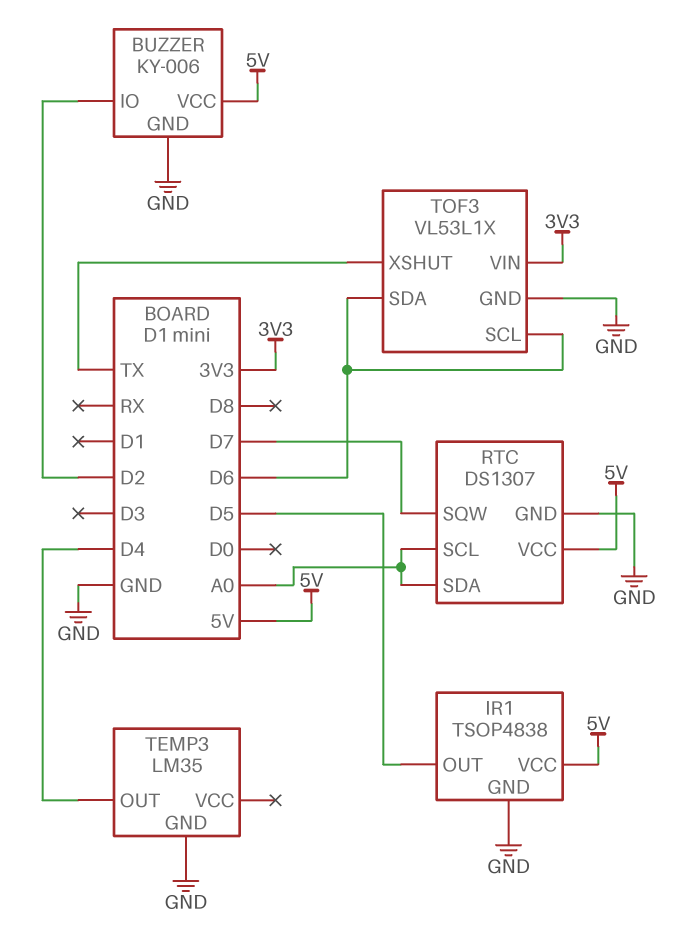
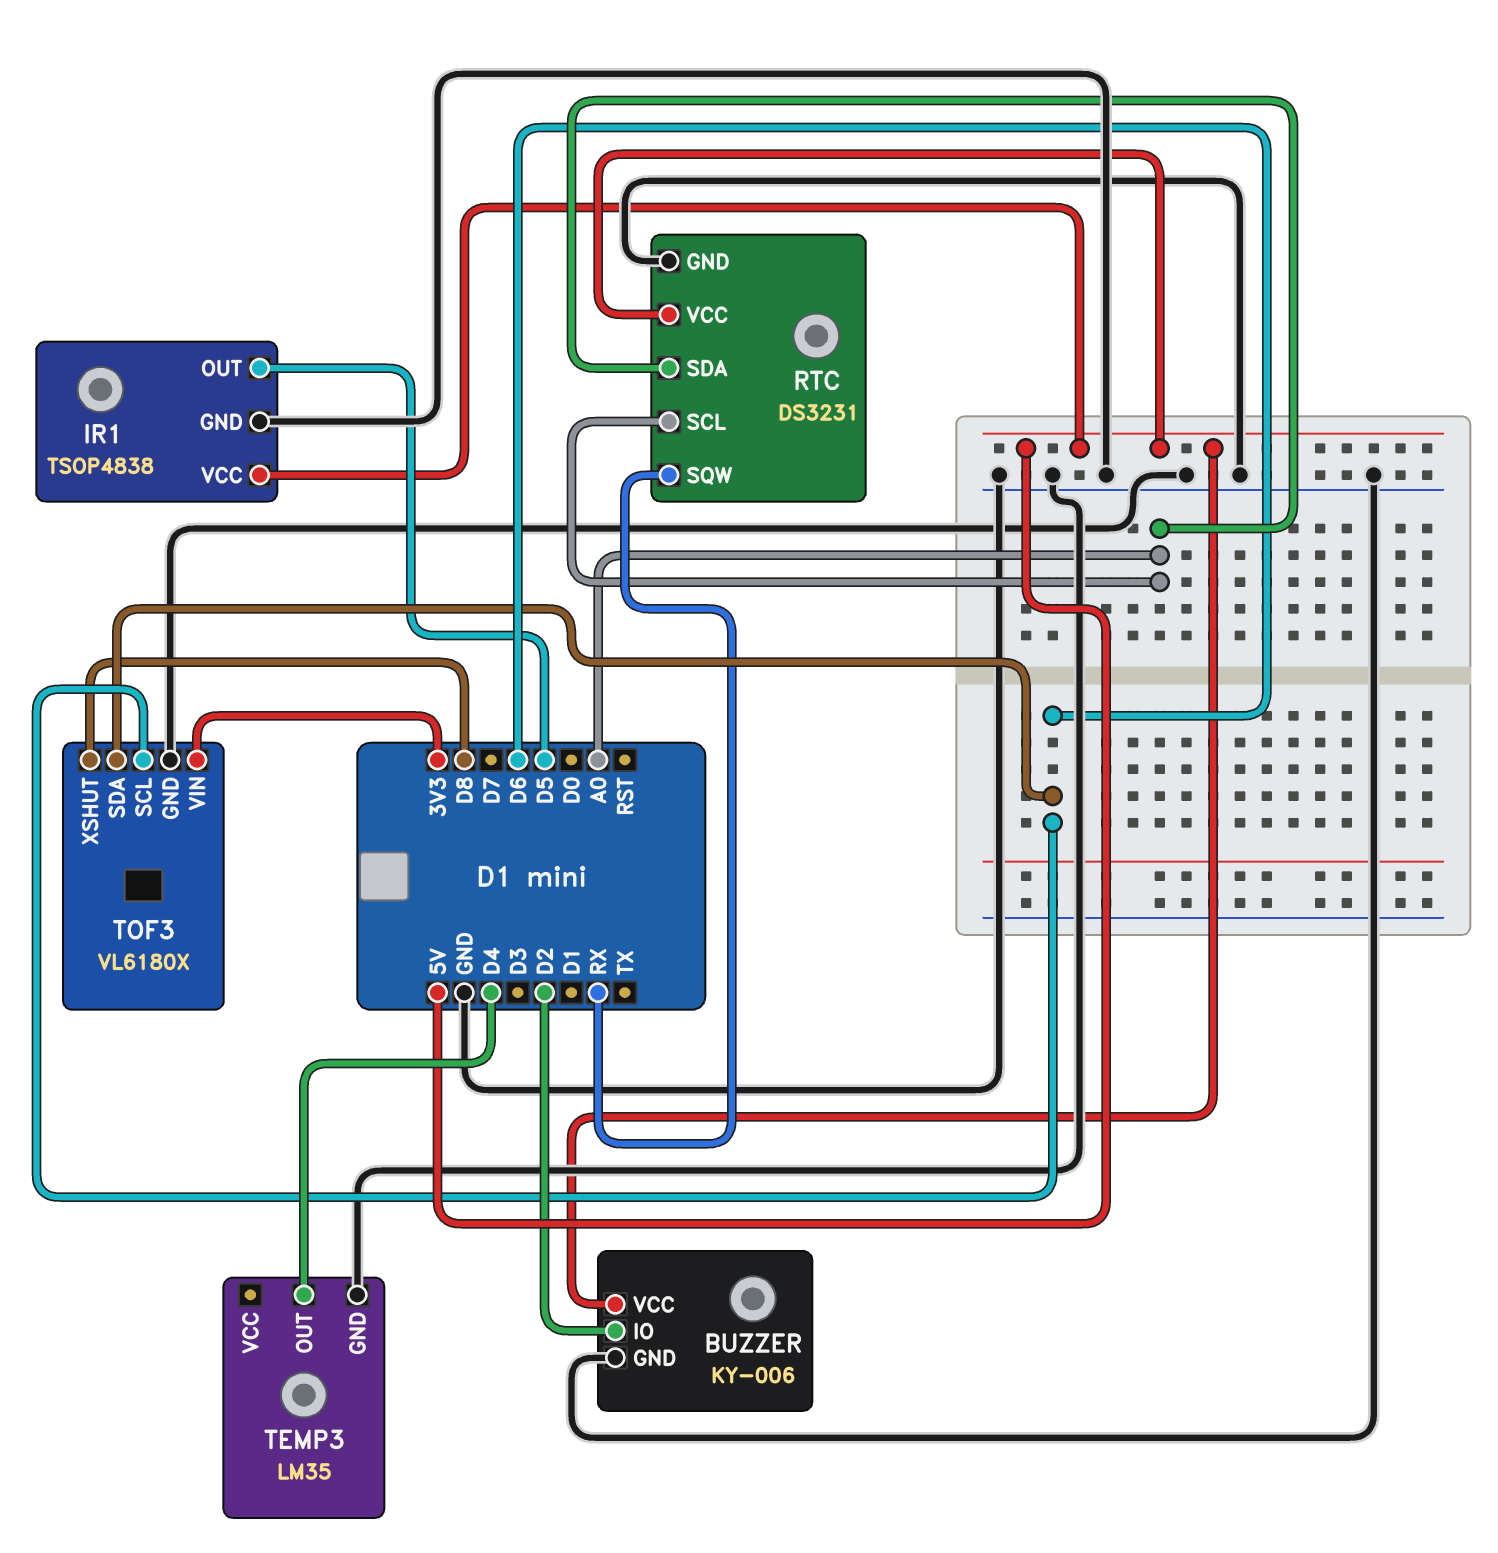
RTC: DS1307 -> DS3231
RTC pin SQW: D7 -> RX
TOF3: VL53L1X -> VL6180X
TOF3 pin XSHUT: TX -> D8

